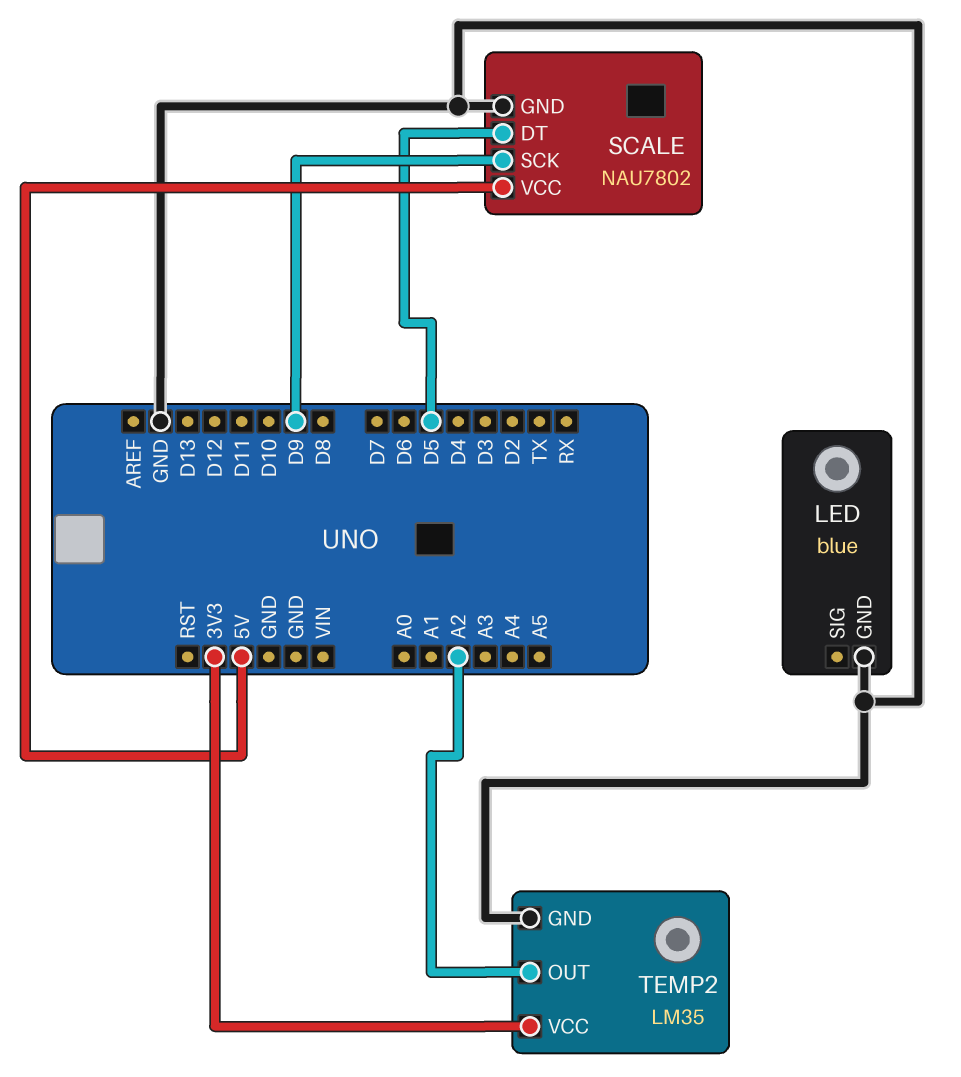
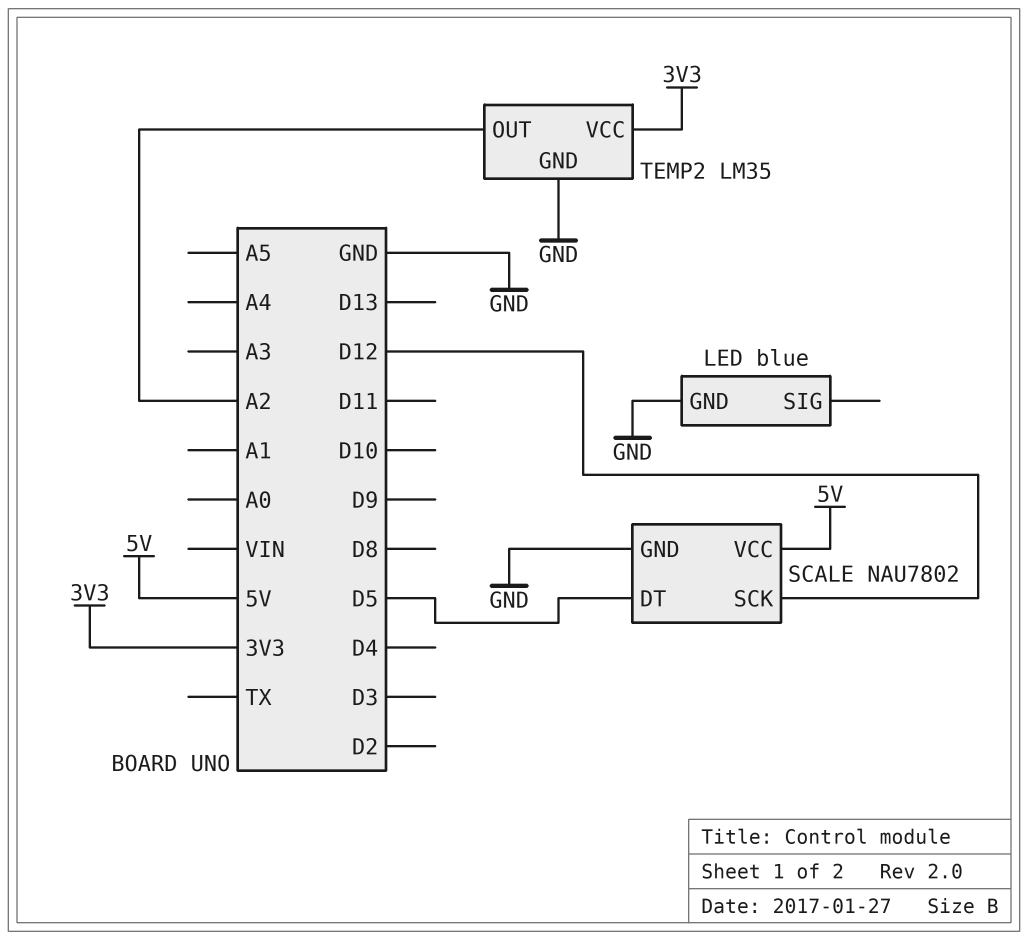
SCALE pin SCK: D9 -> D12

